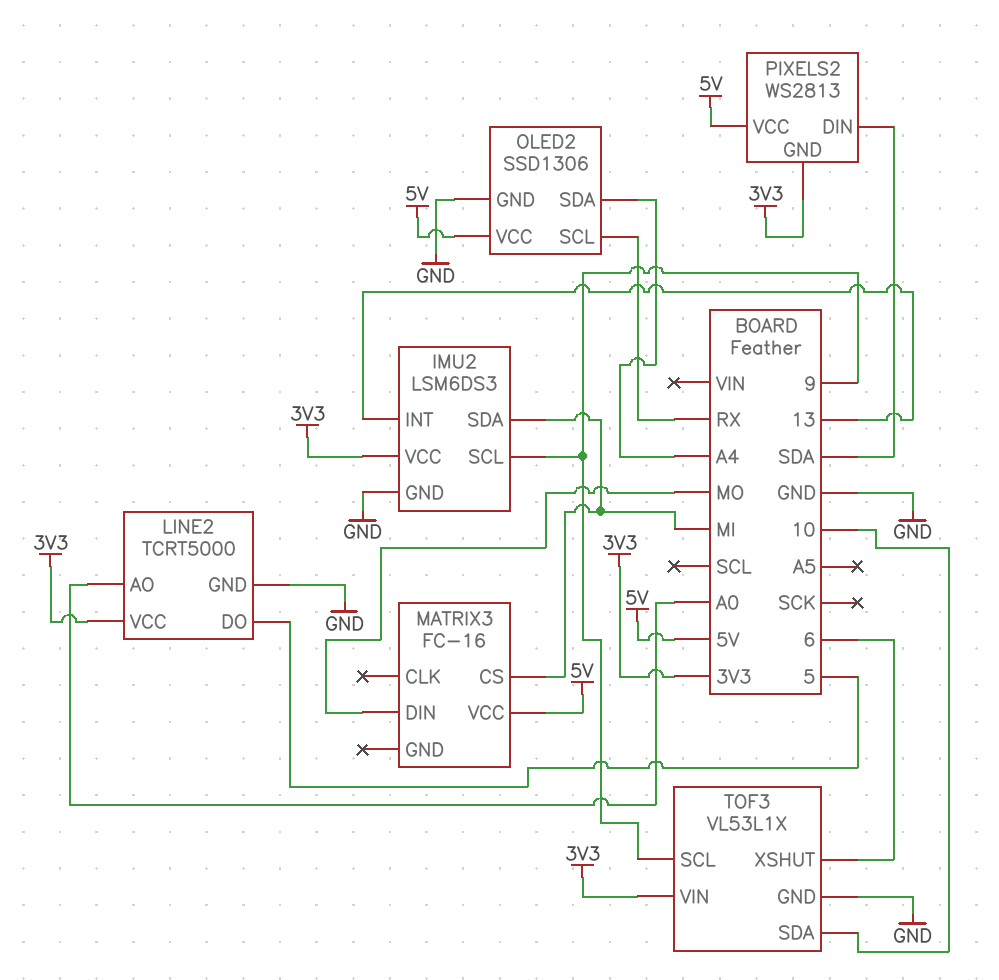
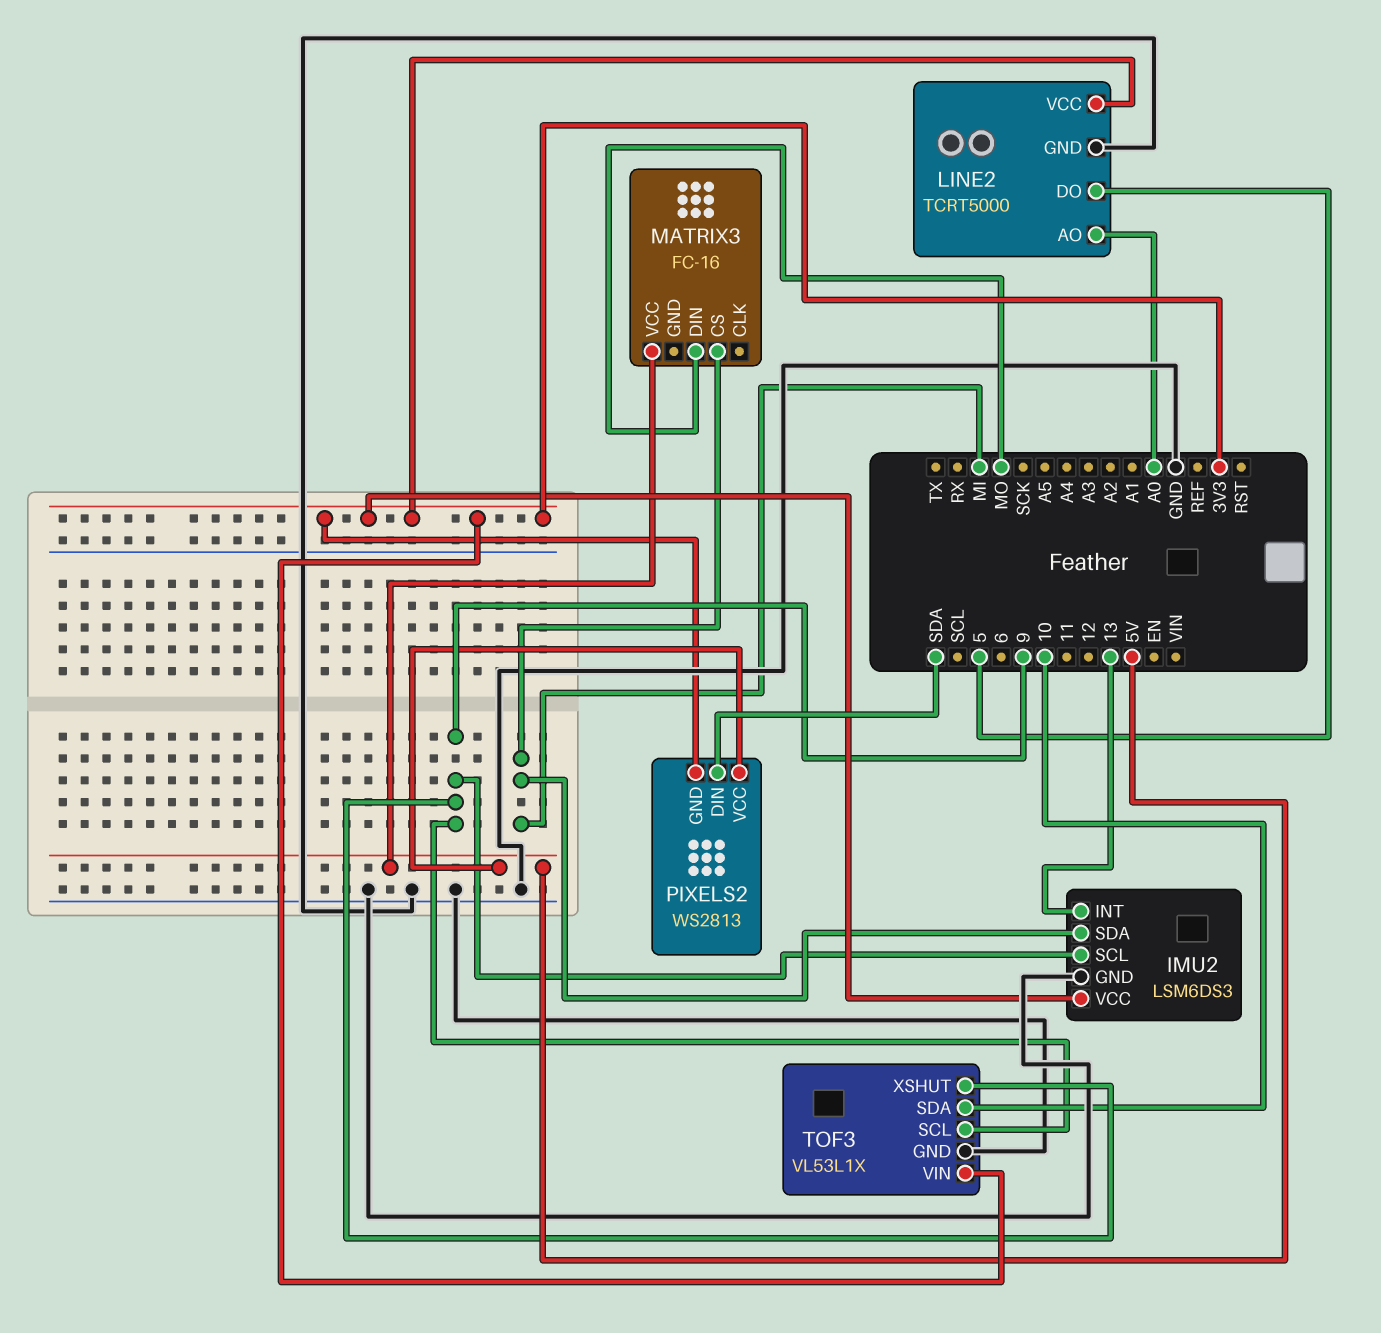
OLED2: SSD1306 -> none
OLED2 pin GND: GND -> none
OLED2 pin SCL: RX -> none
OLED2 pin SDA: A4 -> none
OLED2 pin VCC: 5V -> none
TOF3 pin XSHUT: 6 -> 9

